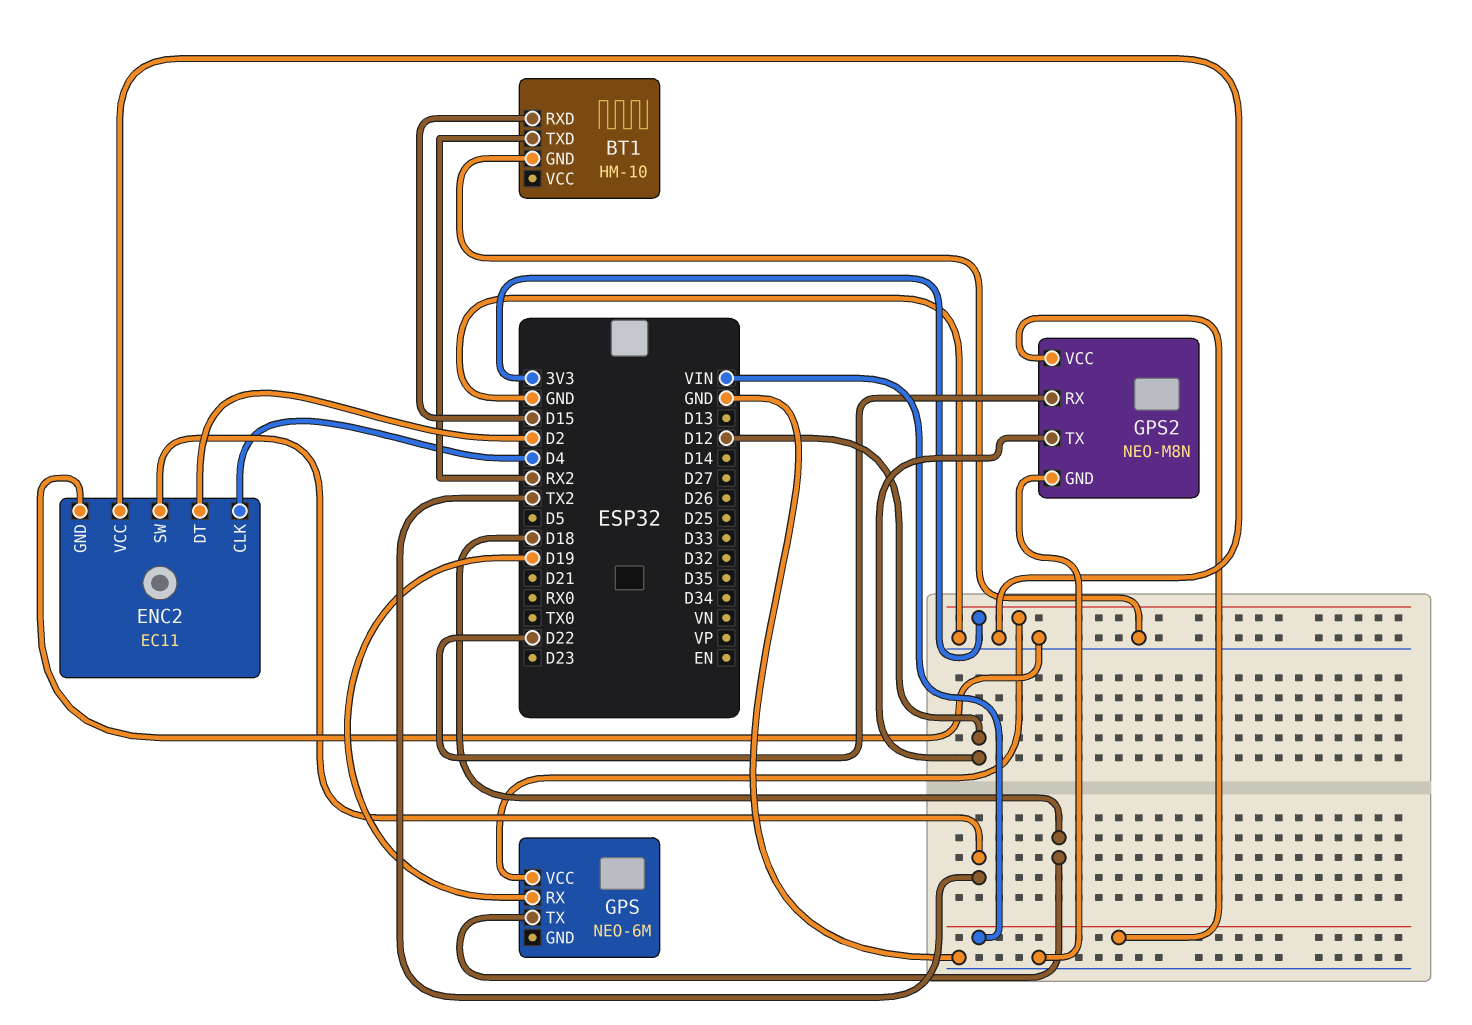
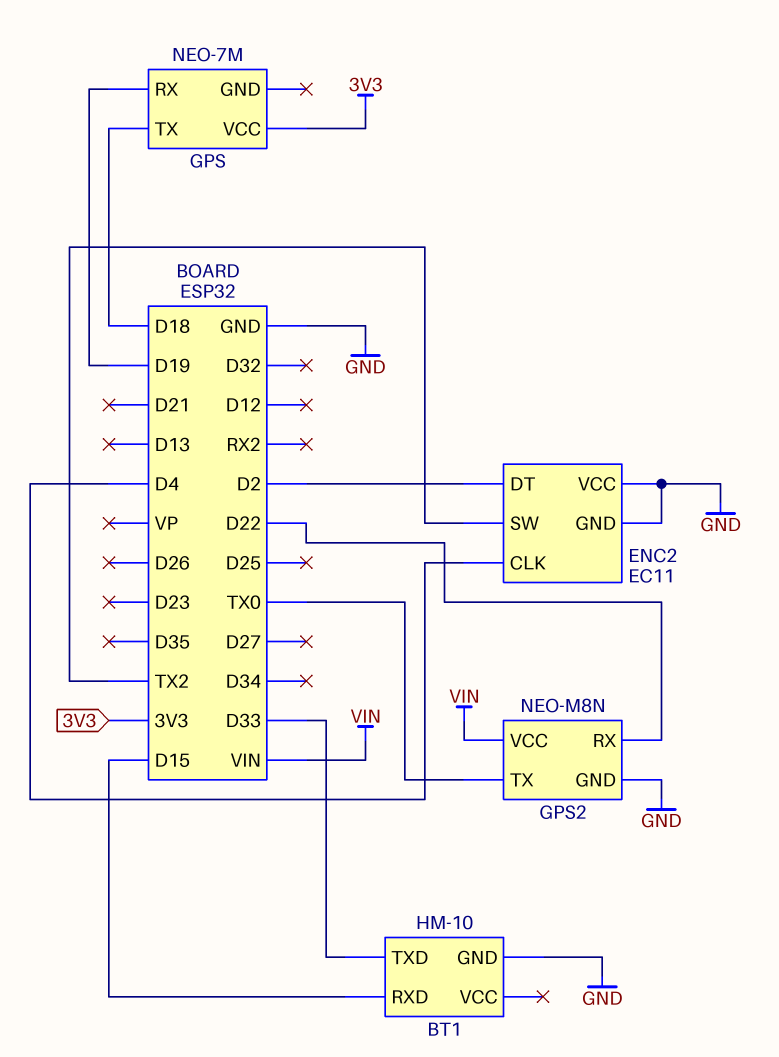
BT1 pin TXD: RX2 -> D33
GPS: NEO-6M -> NEO-7M
GPS2 pin TX: D12 -> TX0

